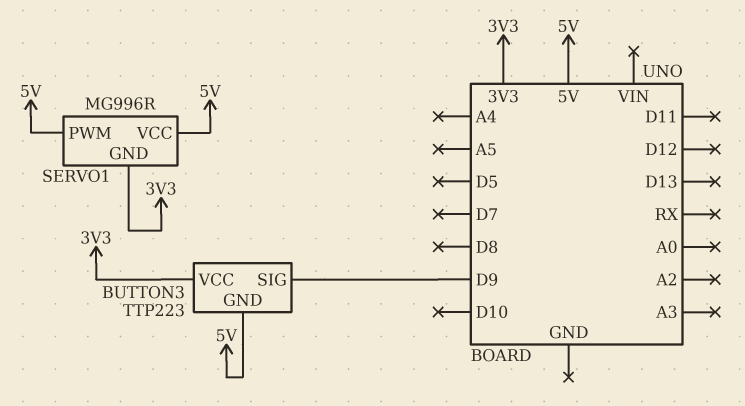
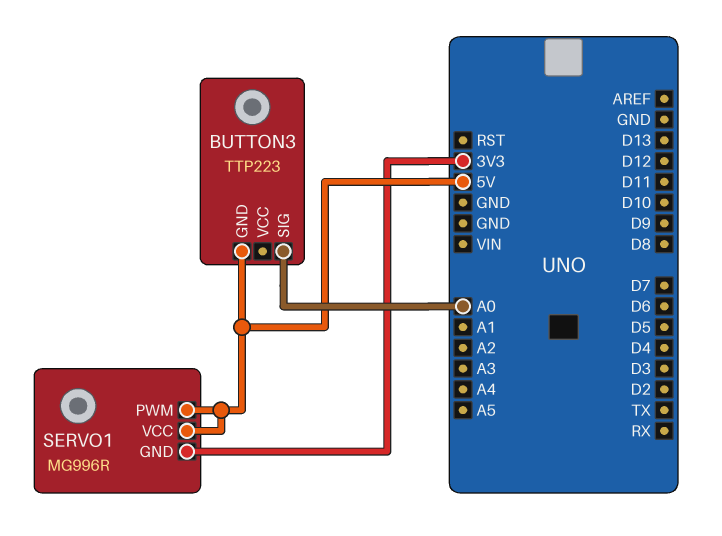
BUTTON3 pin SIG: D9 -> A0
BUTTON3 pin VCC: 3V3 -> none

